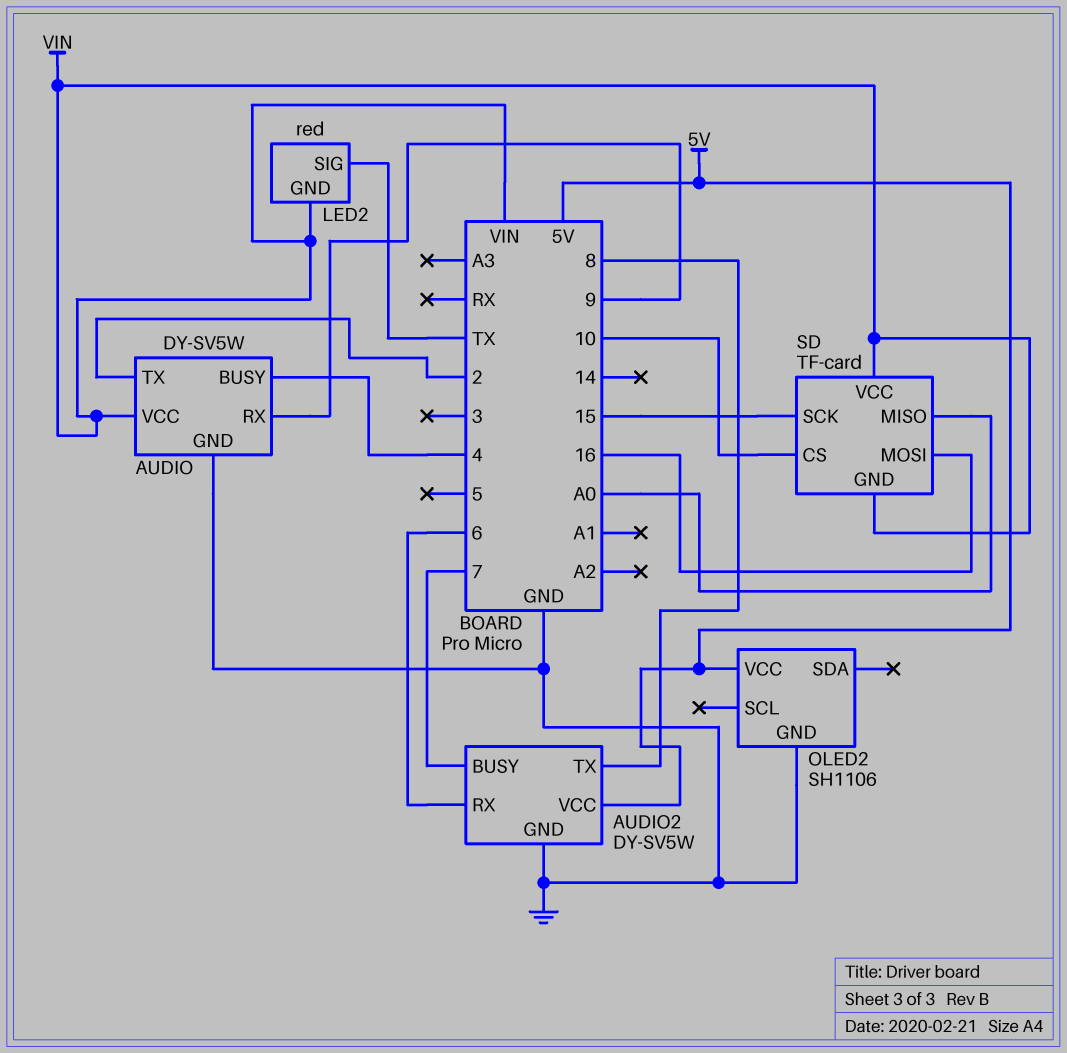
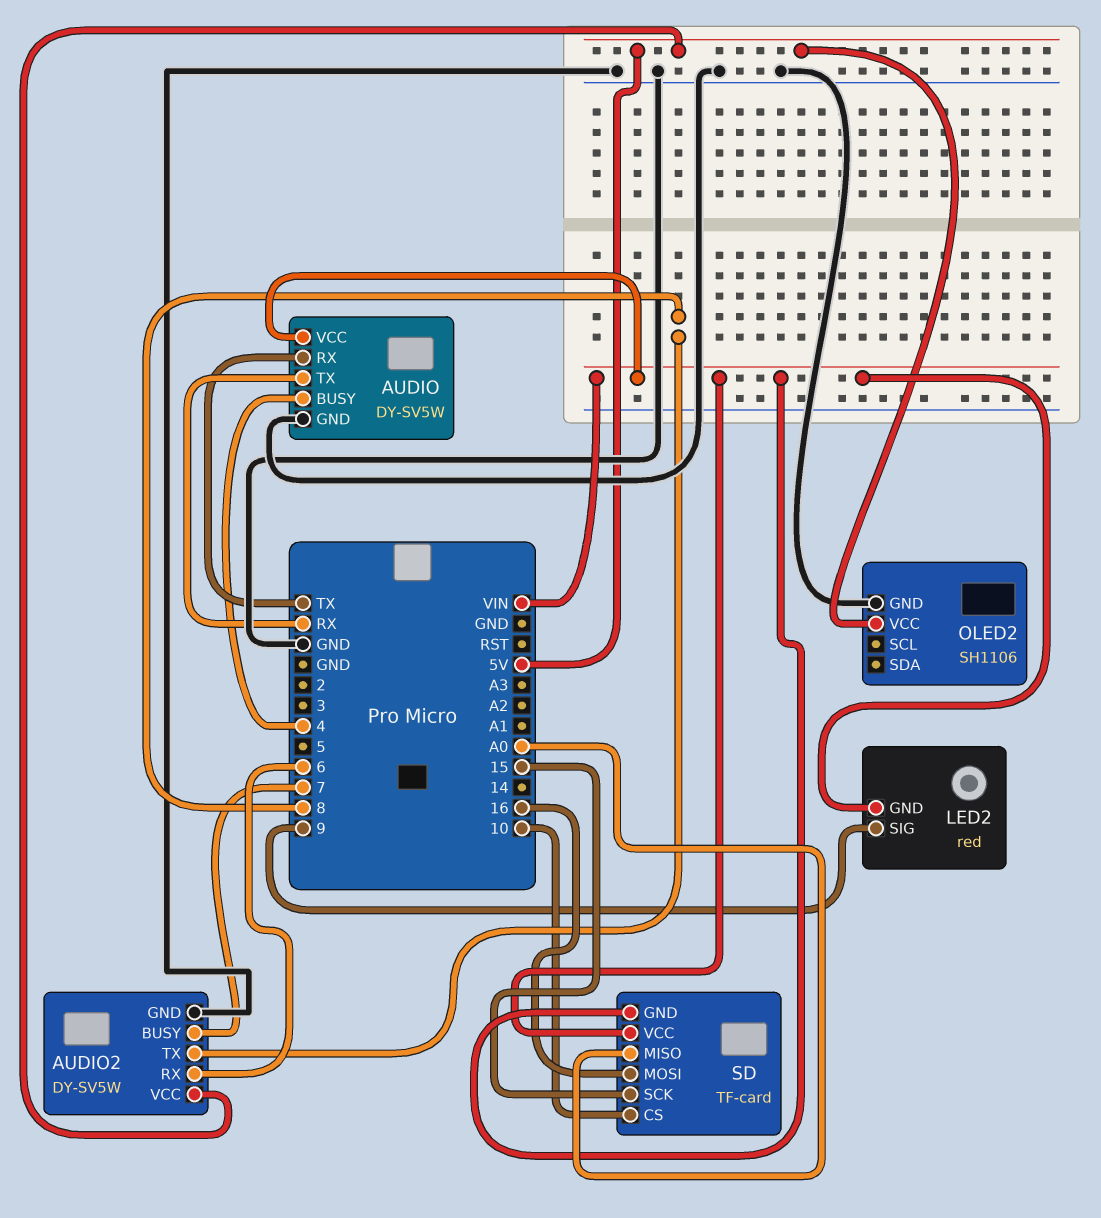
AUDIO pin RX: 9 -> TX
AUDIO pin TX: 2 -> RX
LED2 pin SIG: TX -> 9

